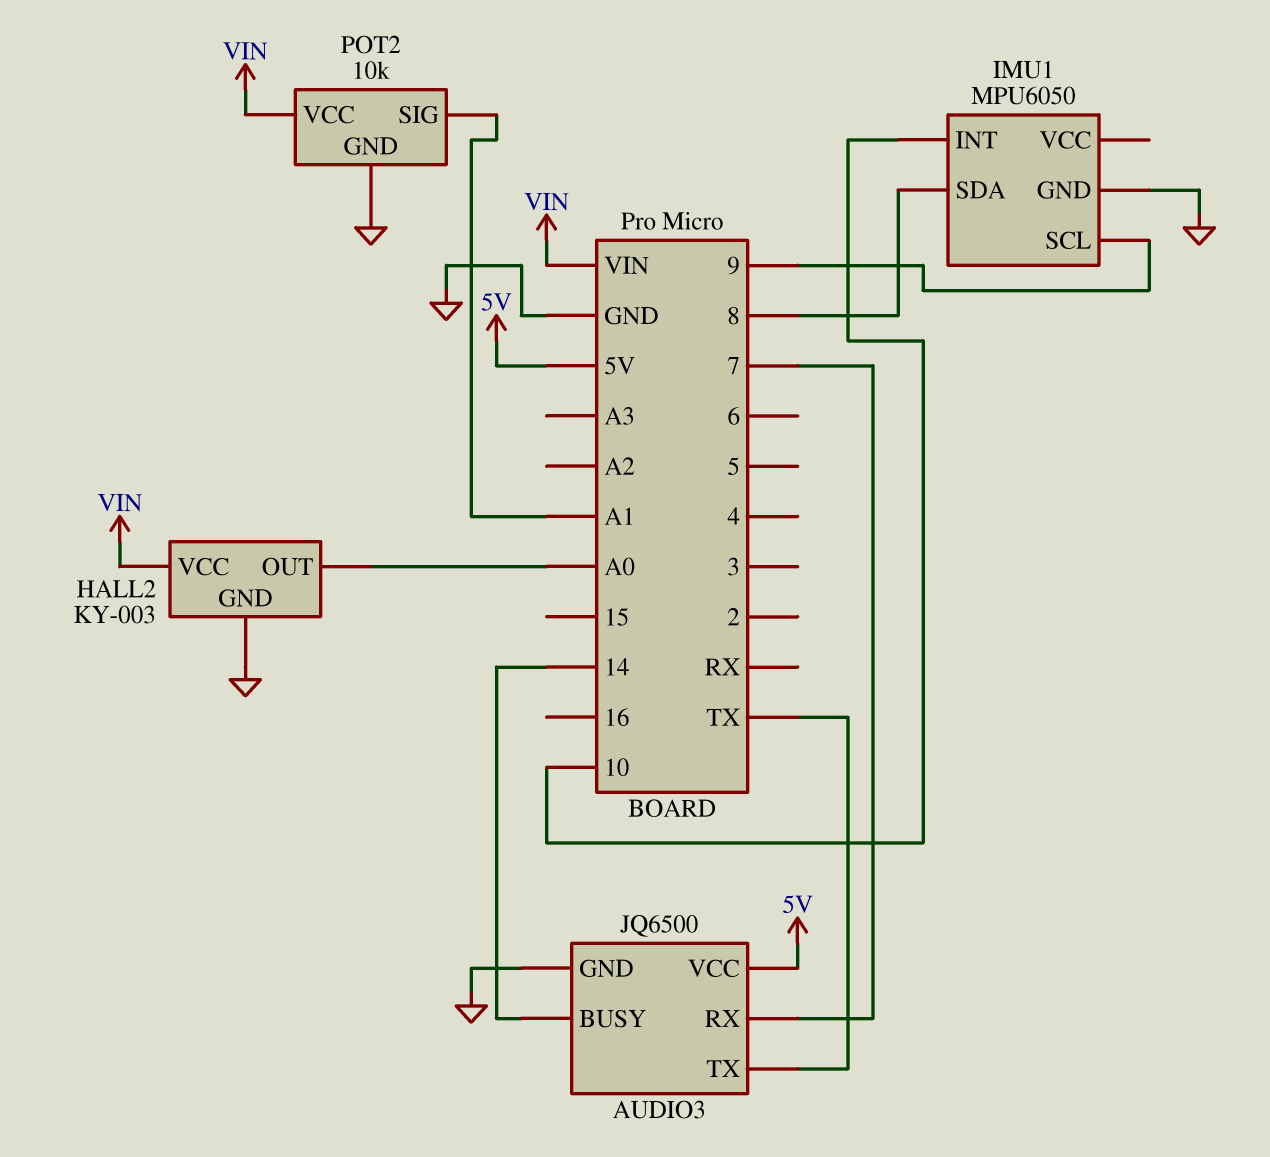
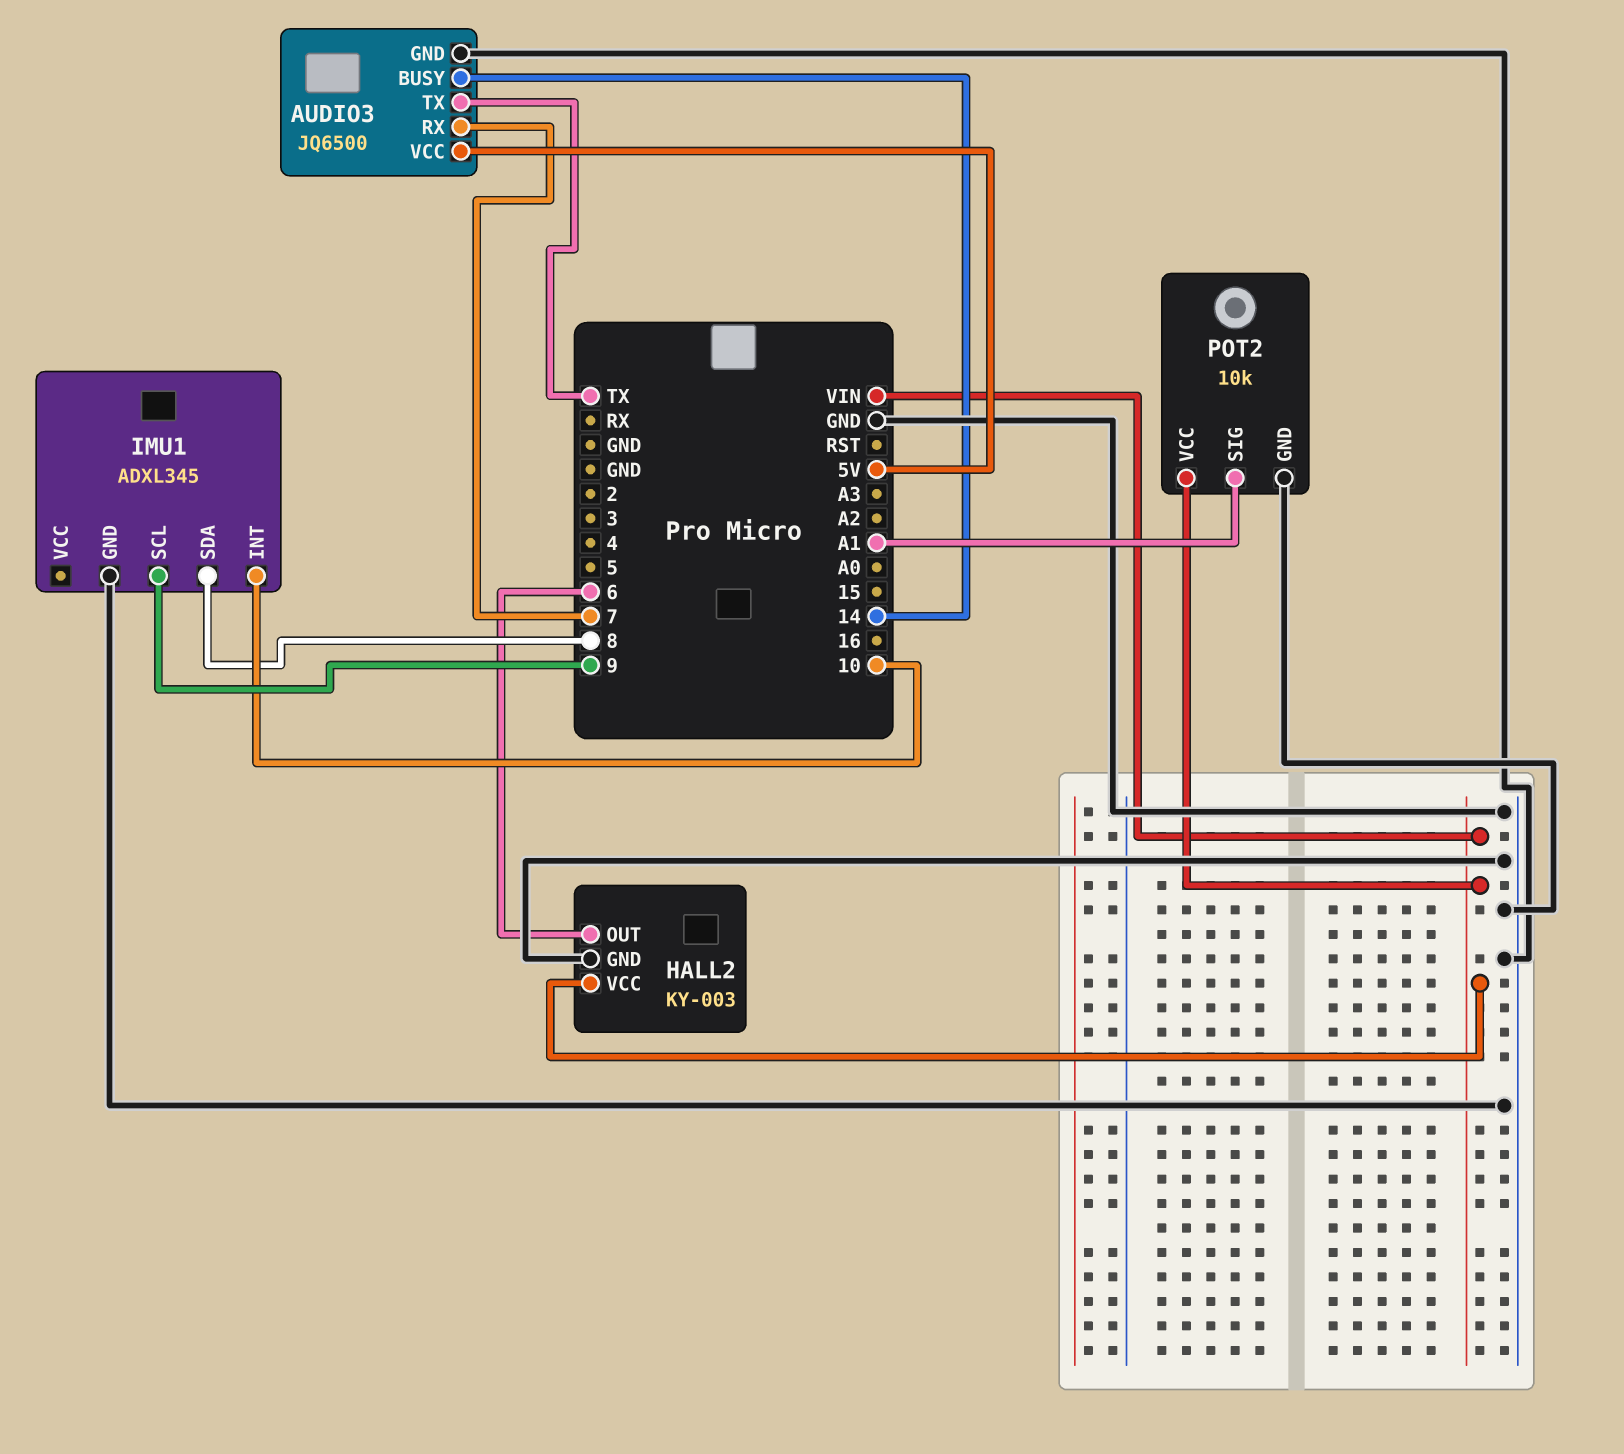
HALL2 pin OUT: A0 -> 6
IMU1: MPU6050 -> ADXL345

